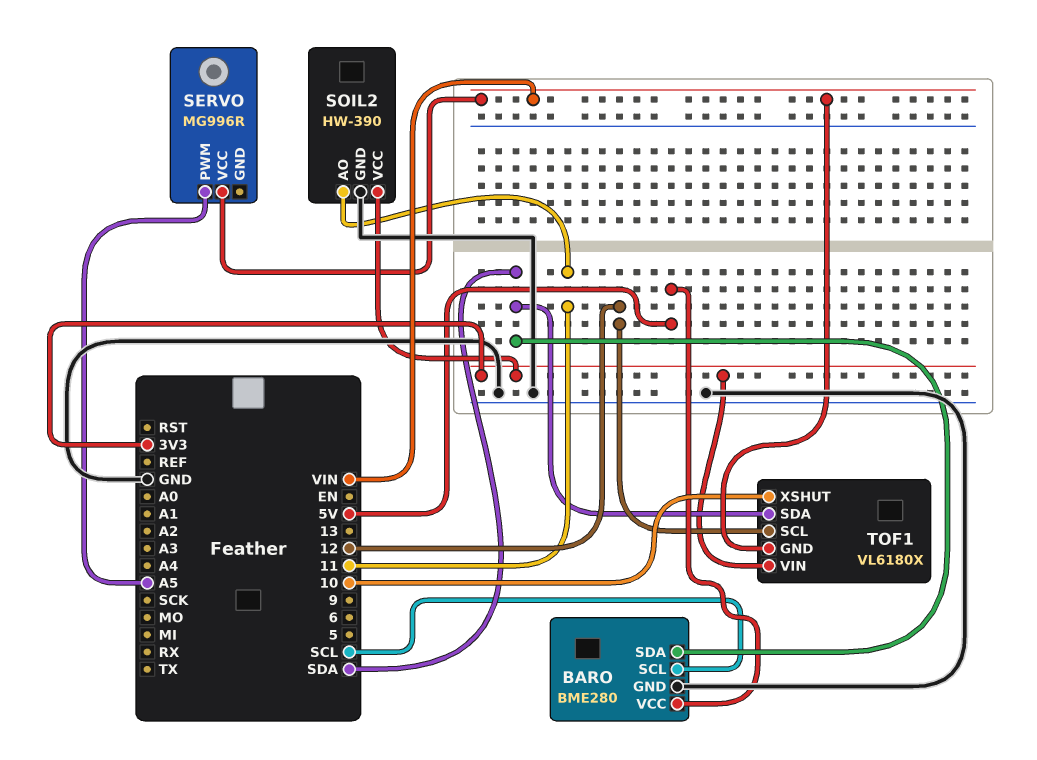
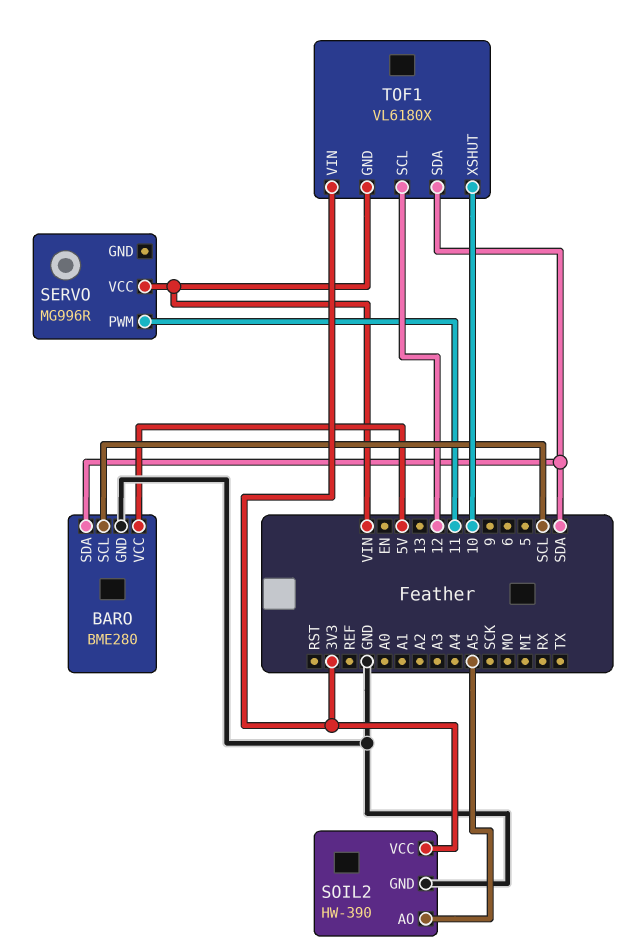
SERVO pin PWM: A5 -> 11
SOIL2 pin AO: 11 -> A5

